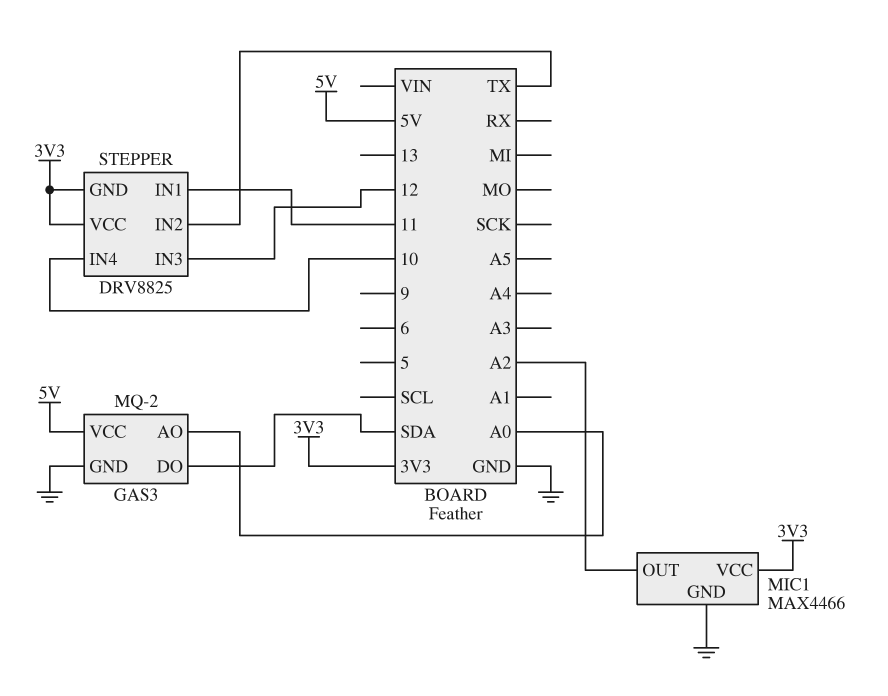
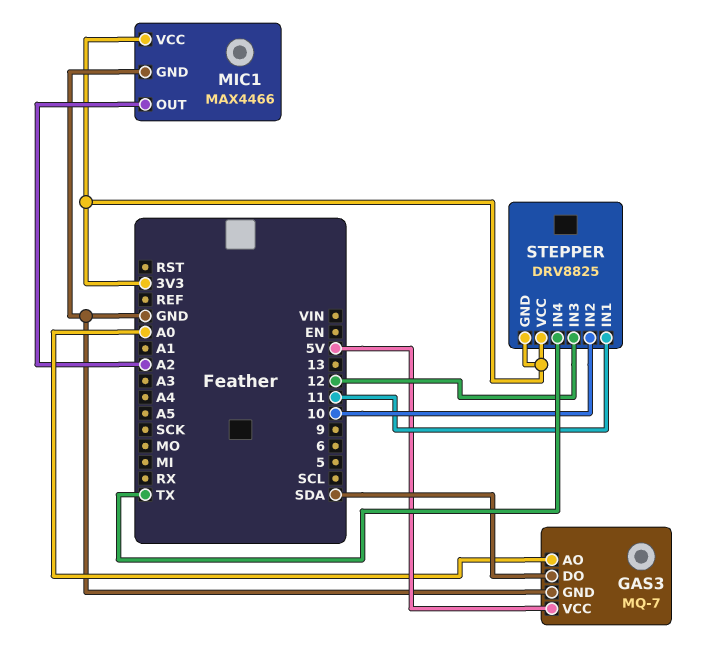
GAS3: MQ-2 -> MQ-7
STEPPER pin IN2: TX -> 10
STEPPER pin IN4: 10 -> TX

